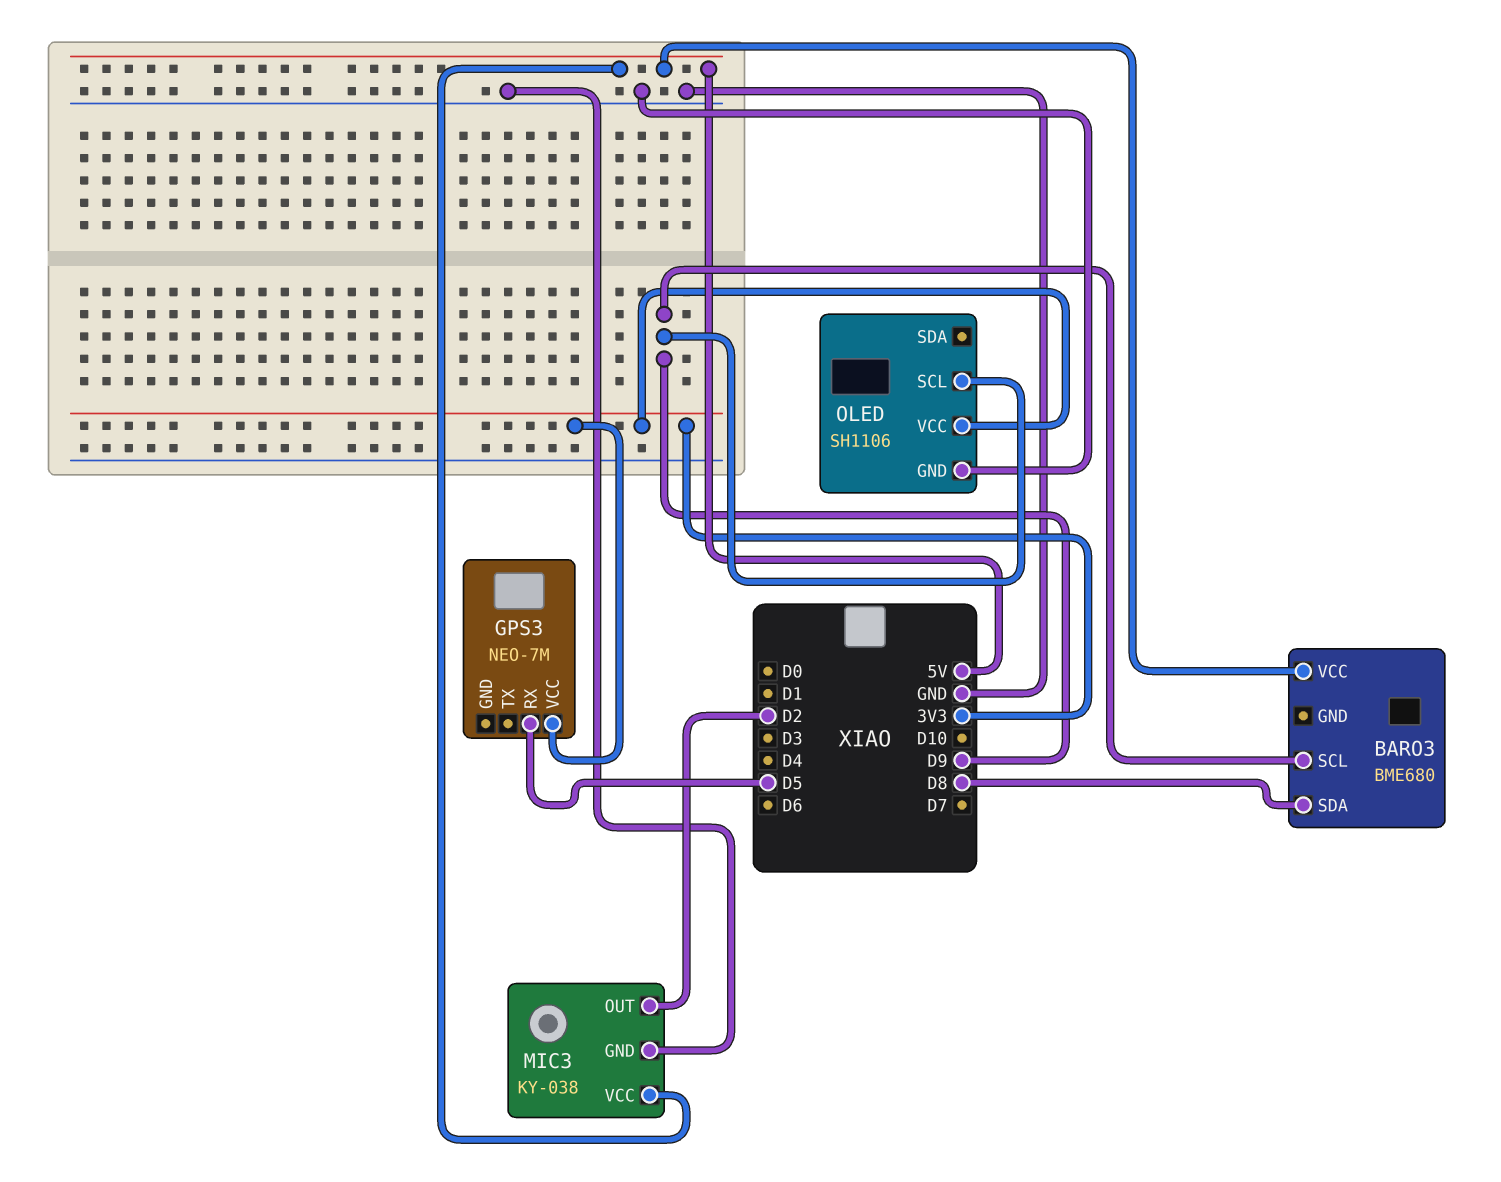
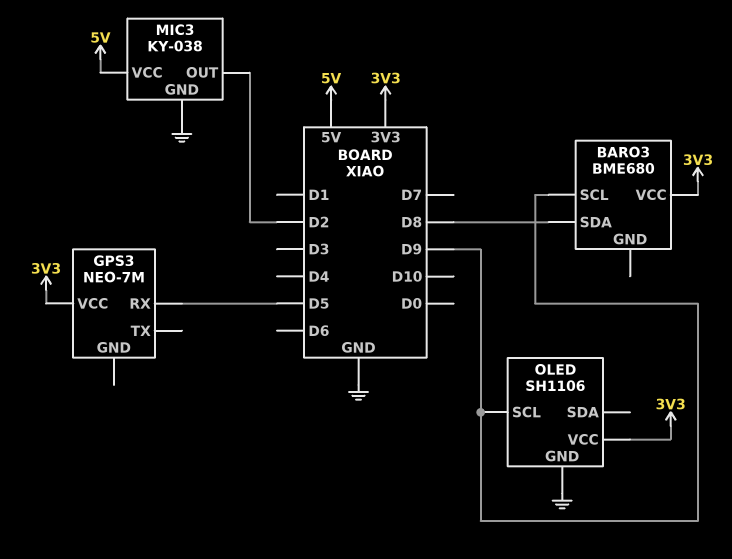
BARO3 pin VCC: 5V -> 3V3

